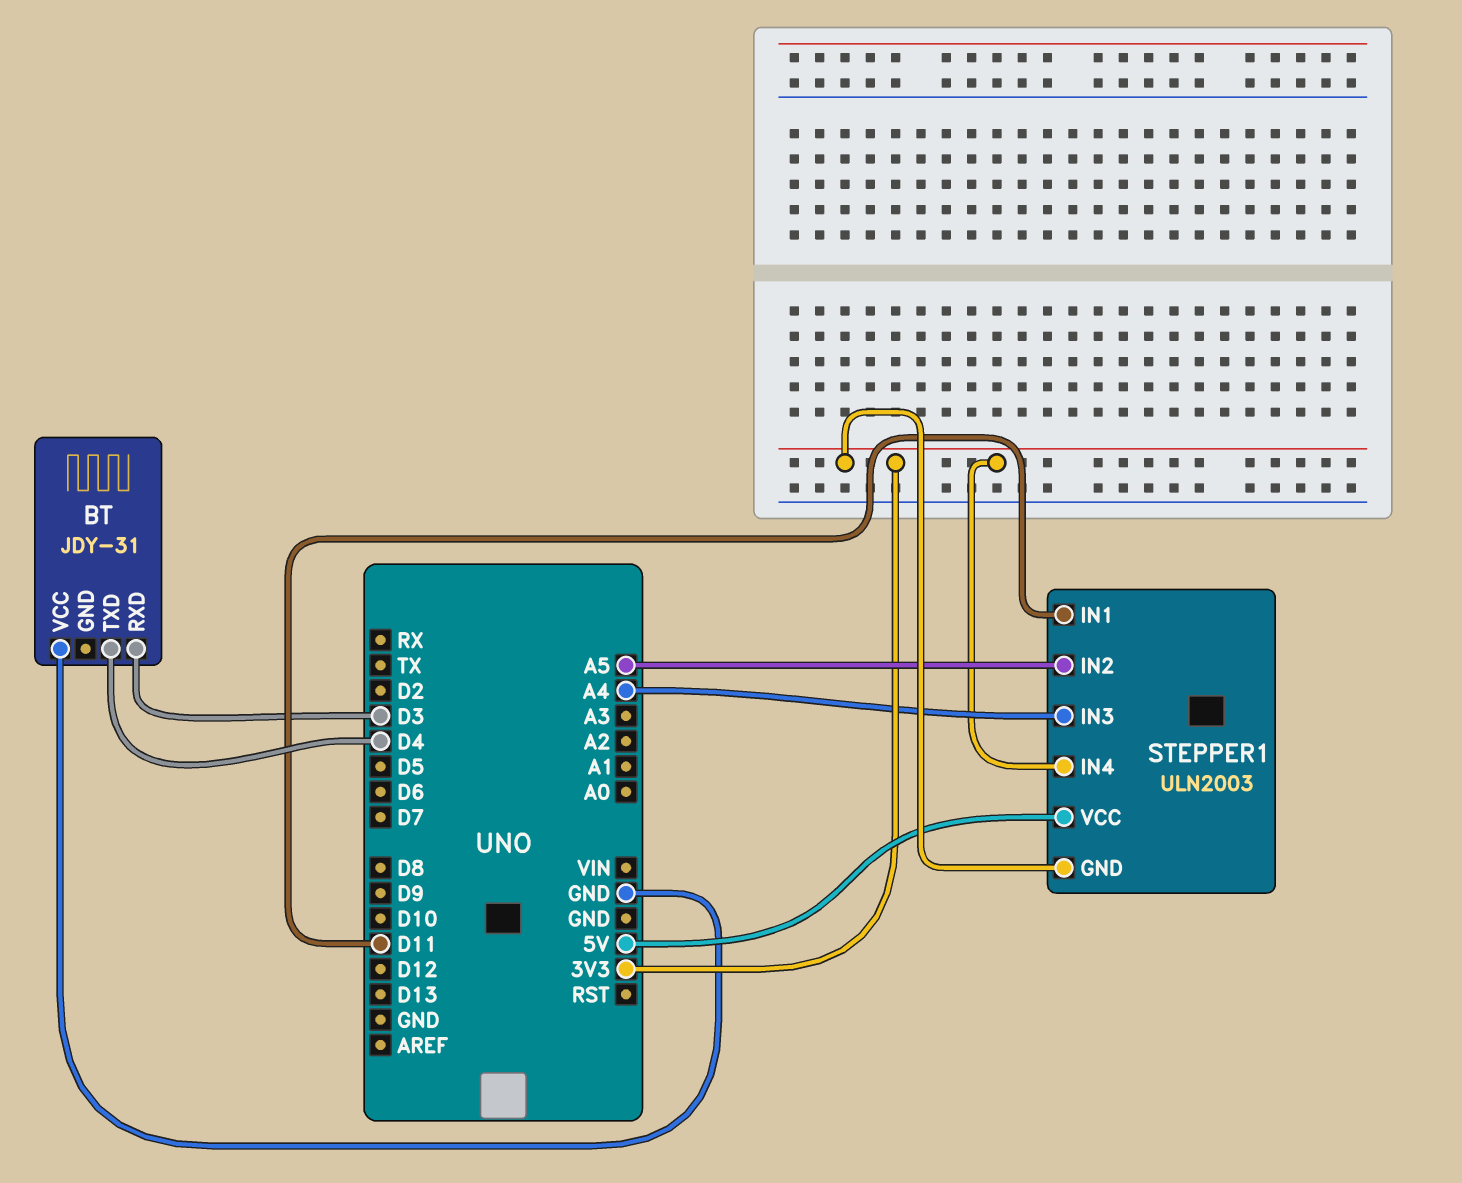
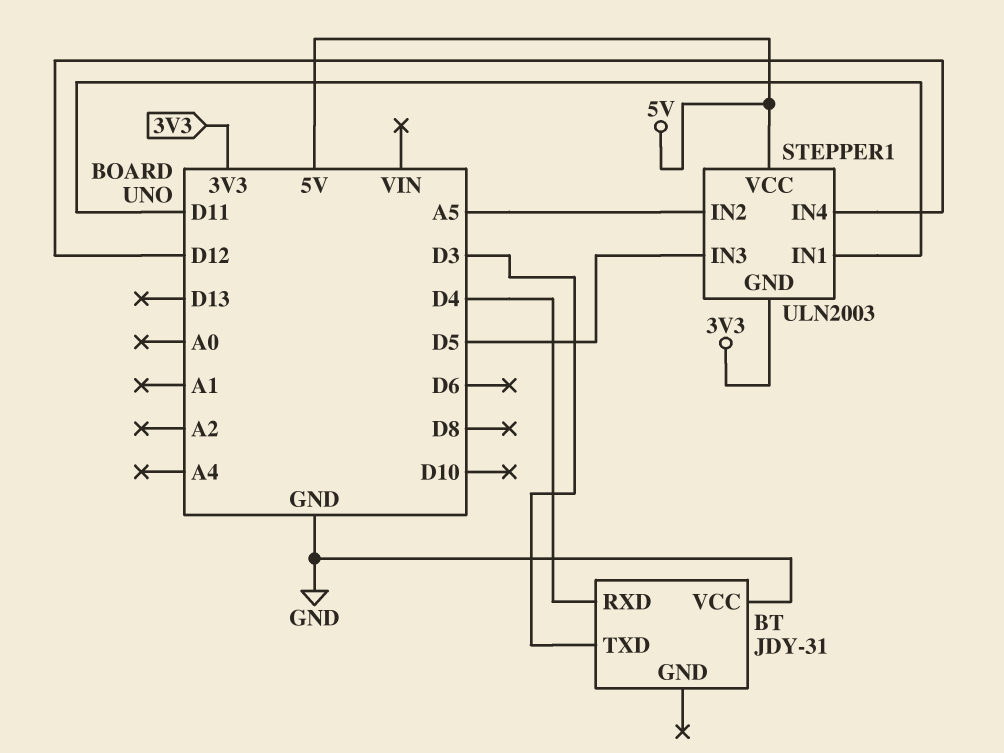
BT pin RXD: D3 -> D4
BT pin TXD: D4 -> D3
STEPPER1 pin IN3: A4 -> D5
STEPPER1 pin IN4: 3V3 -> D12

